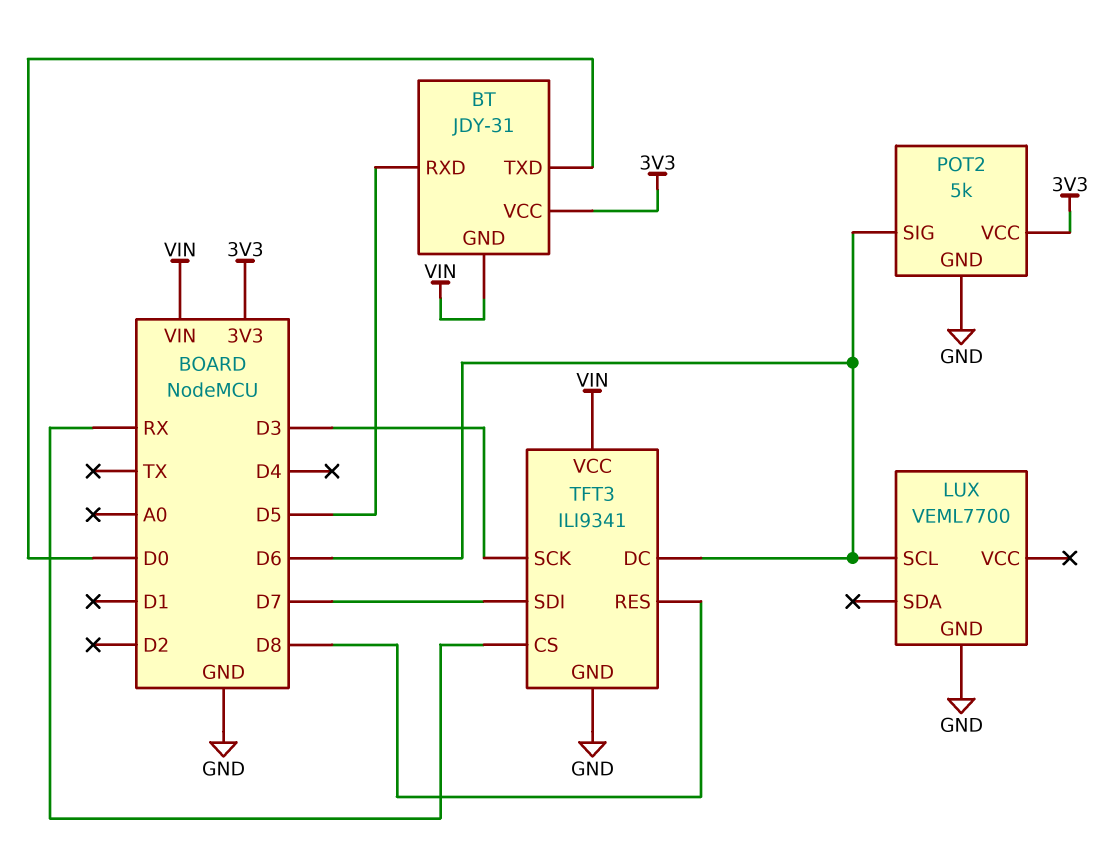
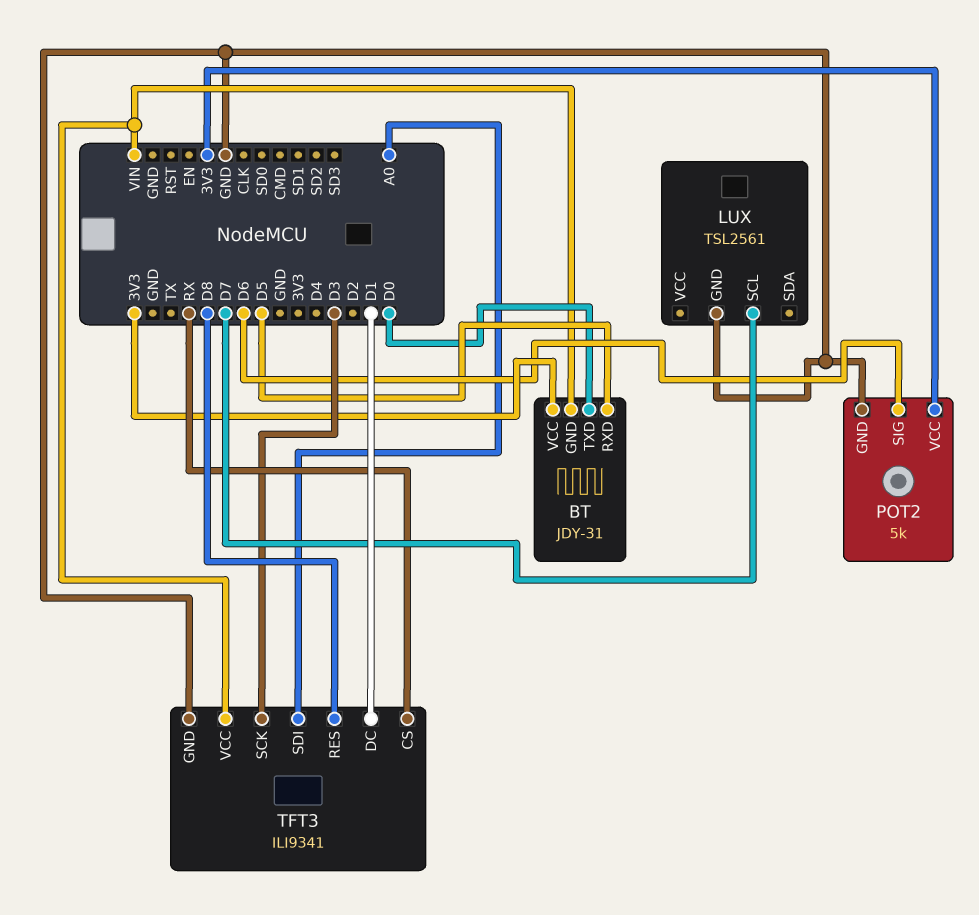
LUX: VEML7700 -> TSL2561
LUX pin SCL: D6 -> D7
TFT3 pin DC: D6 -> D1
TFT3 pin SDI: D7 -> A0

